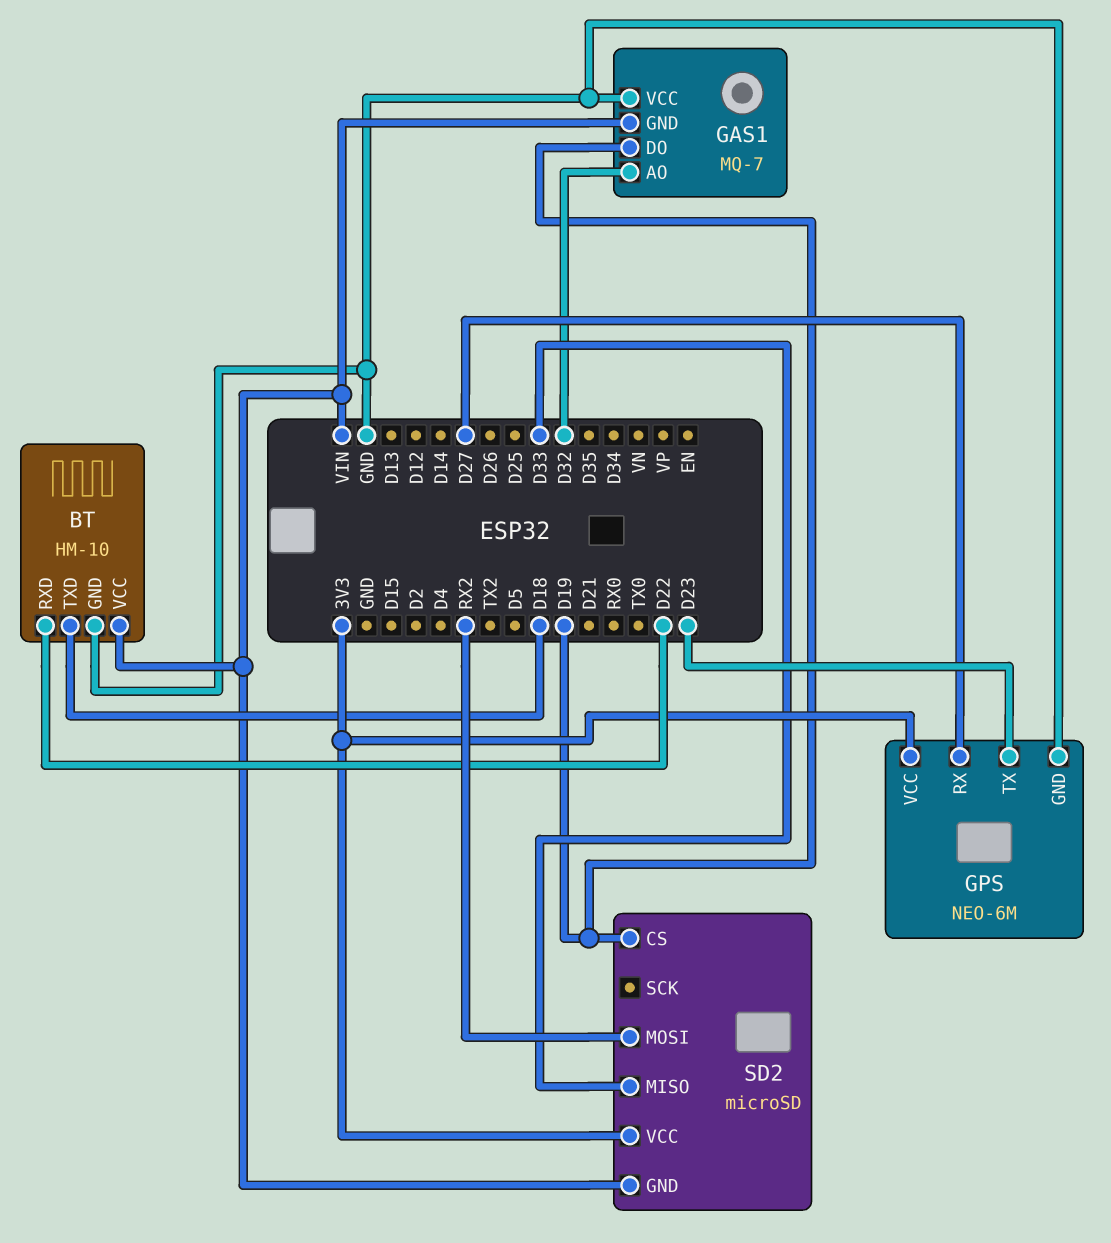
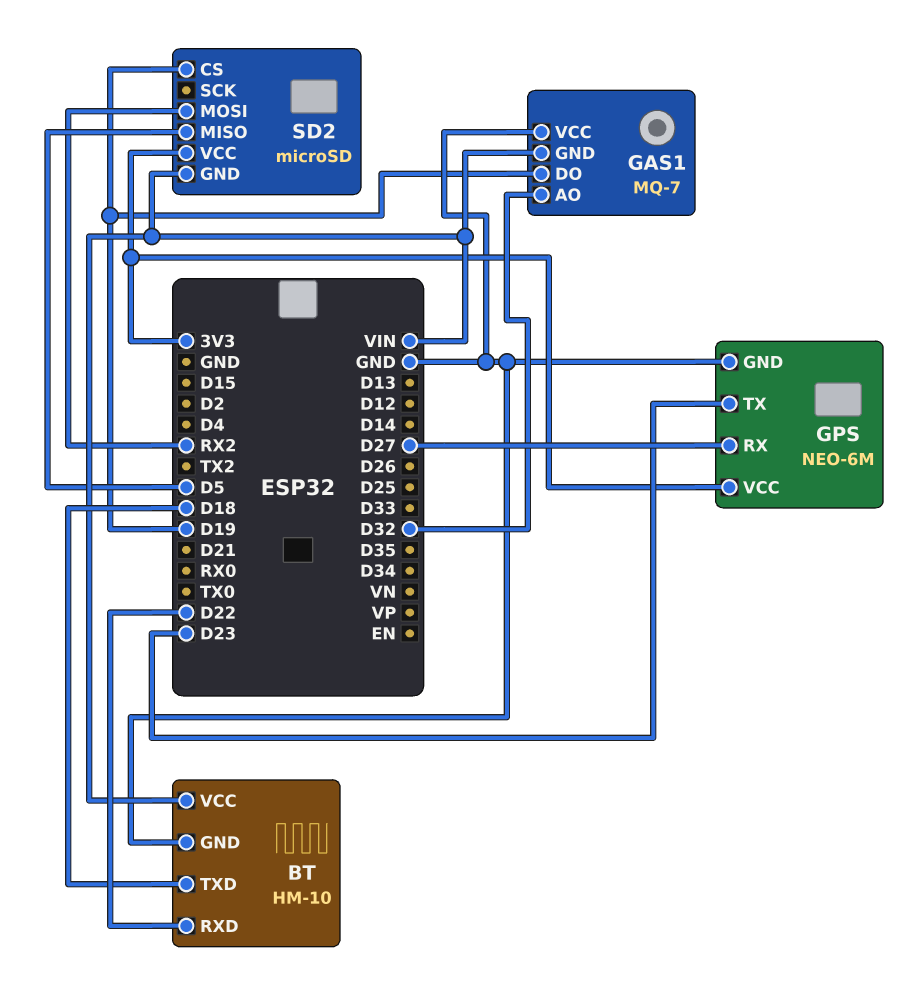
SD2 pin MISO: D33 -> D5

